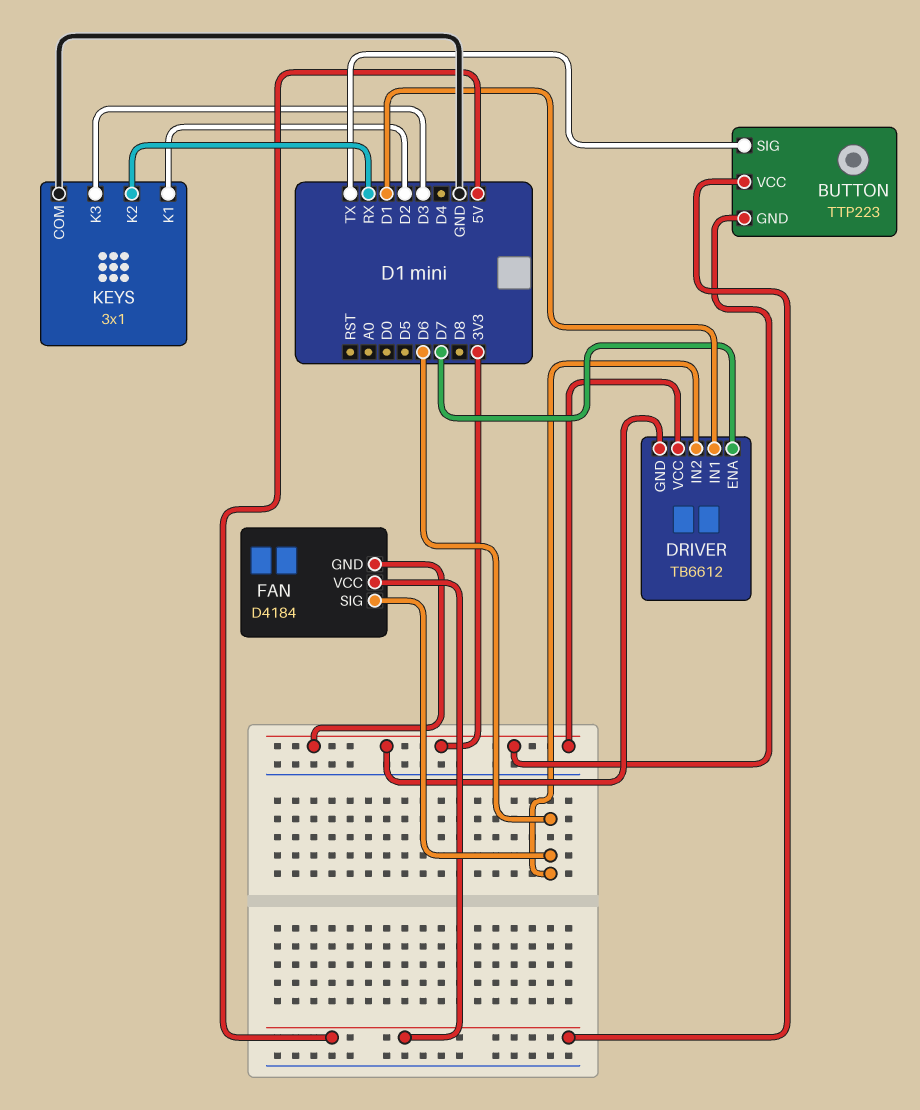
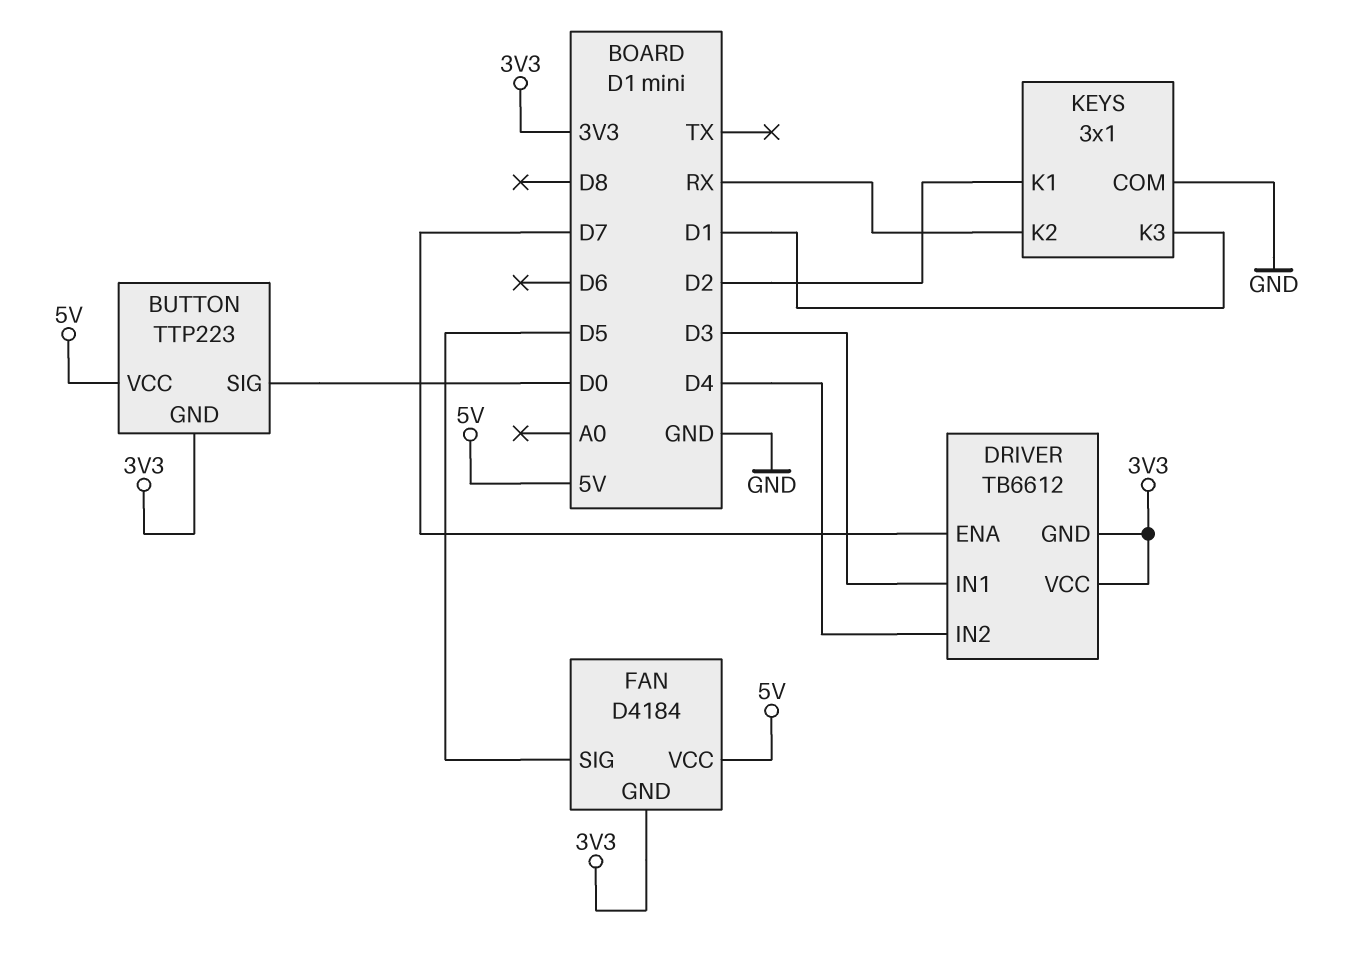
BUTTON pin SIG: TX -> D0
DRIVER pin IN1: D1 -> D3
DRIVER pin IN2: D6 -> D4
FAN pin SIG: D6 -> D5
KEYS pin K3: D3 -> D1

